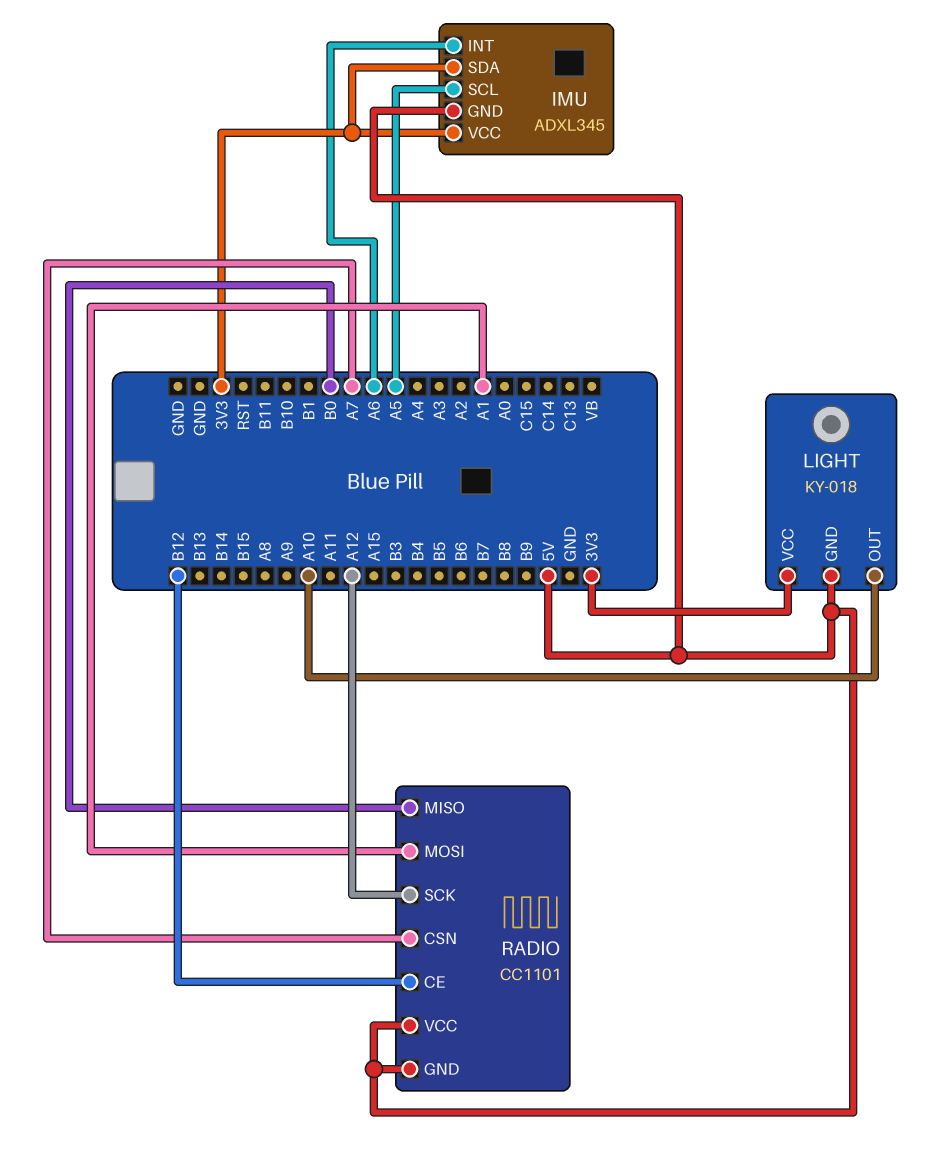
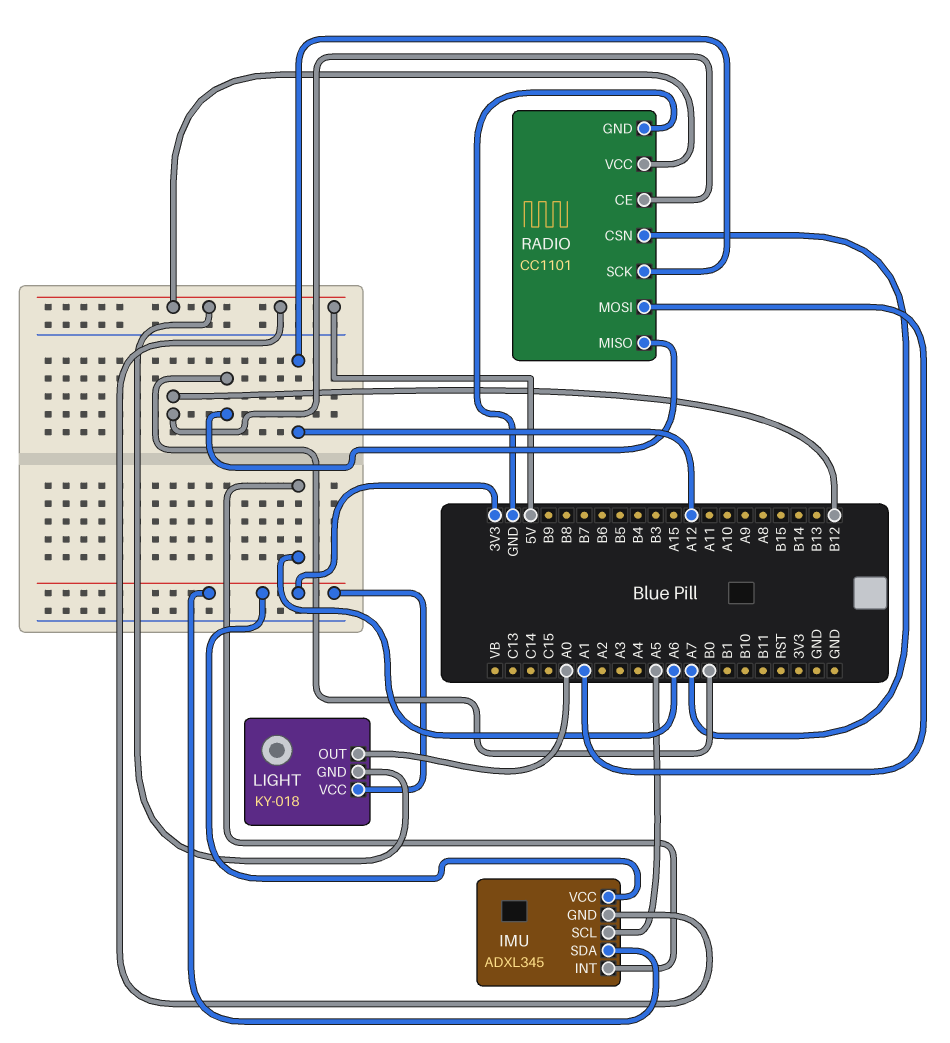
LIGHT pin OUT: A10 -> A0
RADIO pin GND: 5V -> GND

